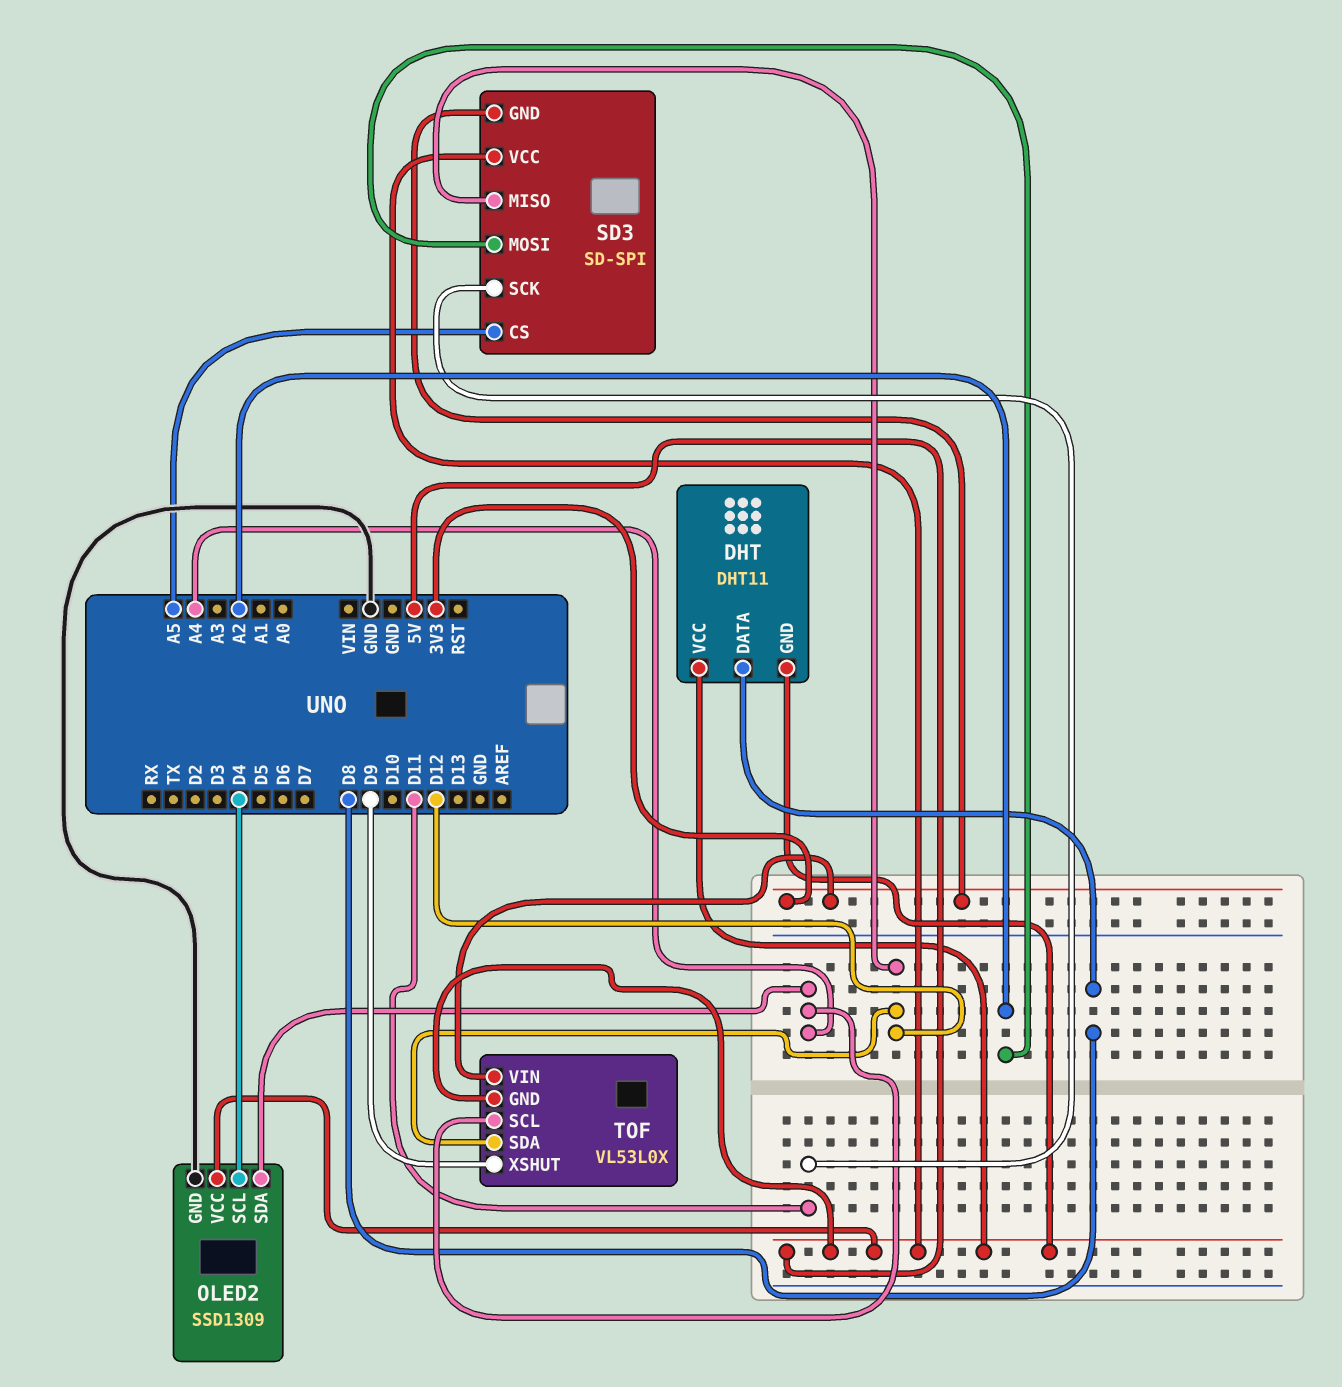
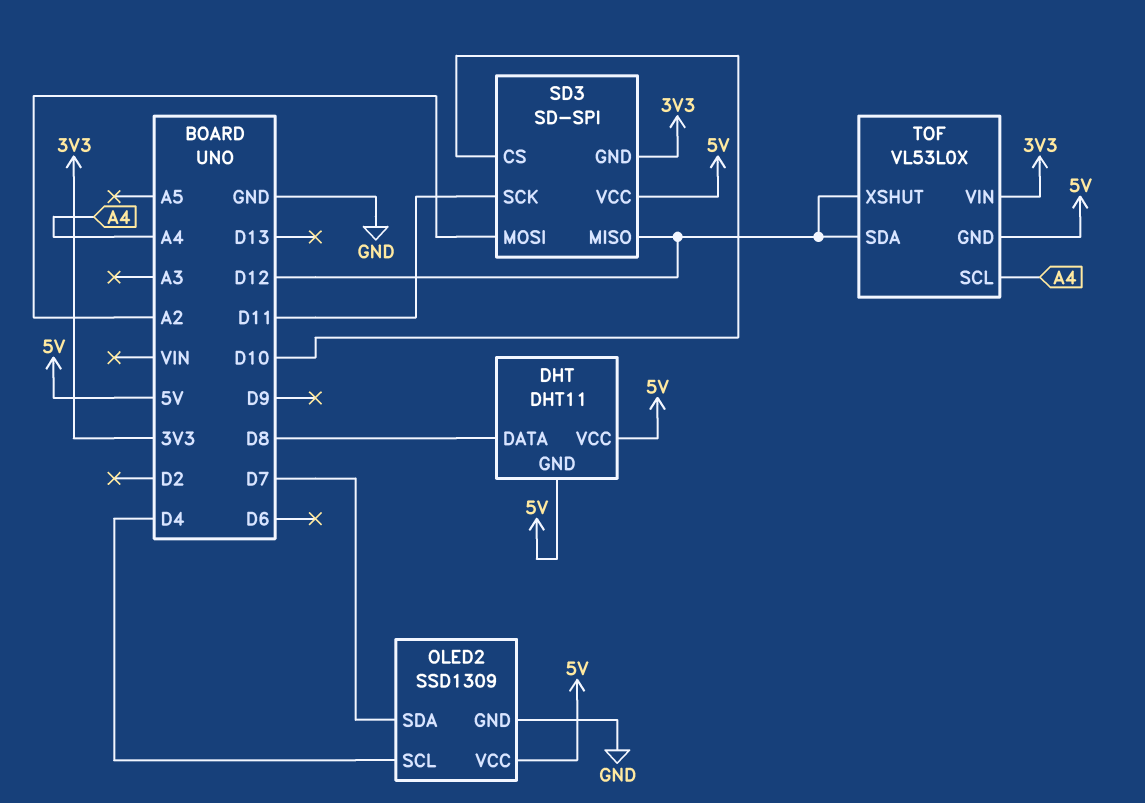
OLED2 pin SDA: A4 -> D7
SD3 pin CS: A5 -> D10
TOF pin XSHUT: D9 -> D12

